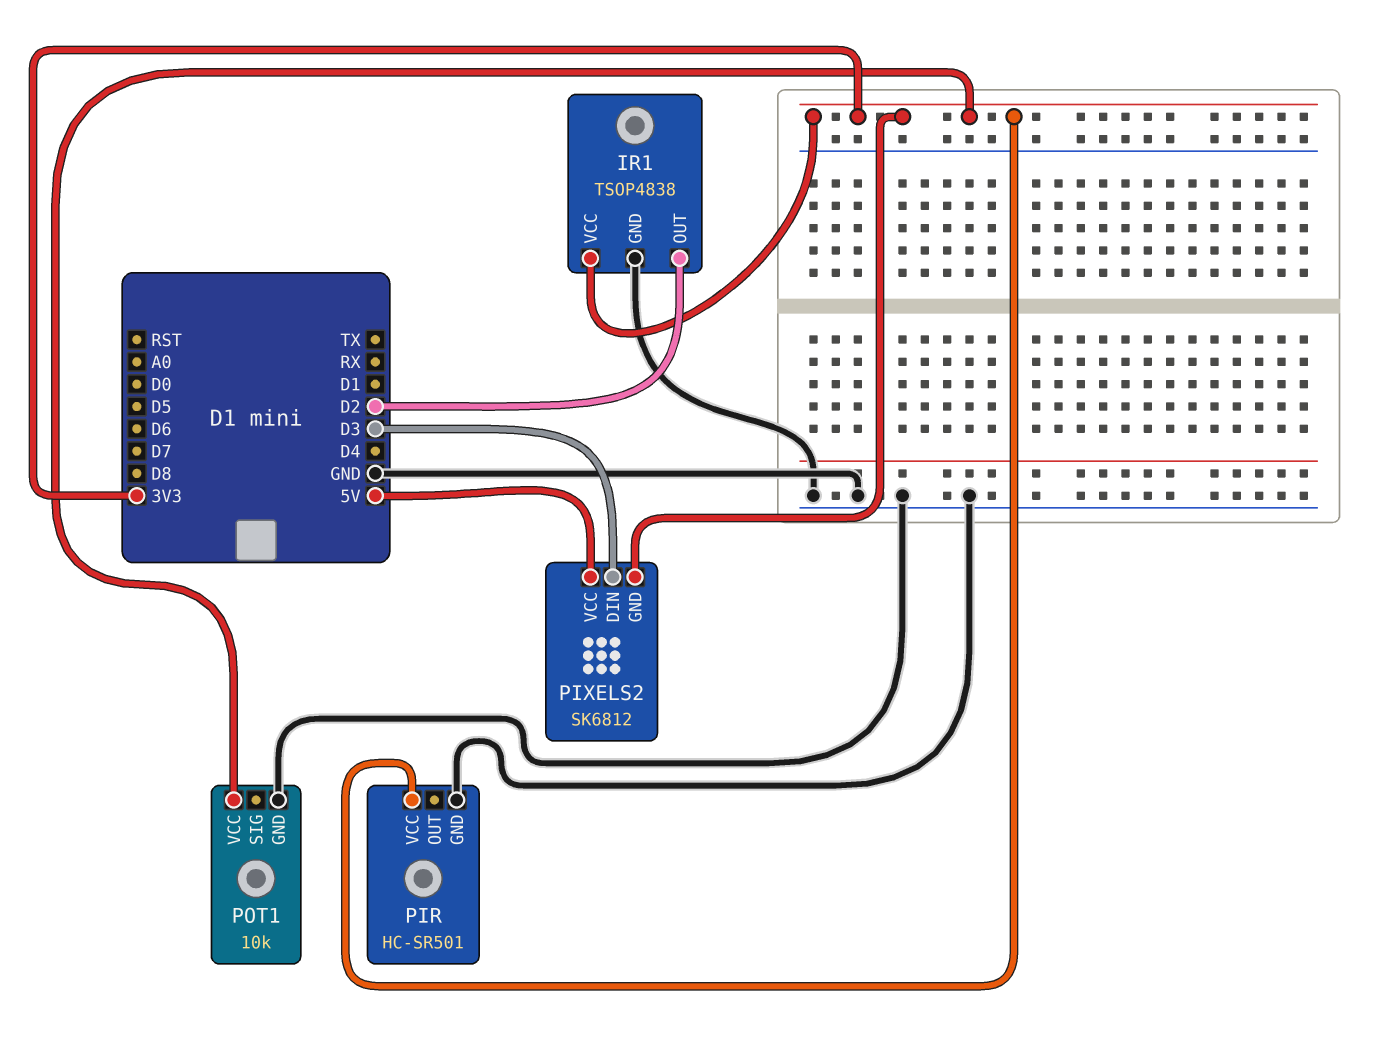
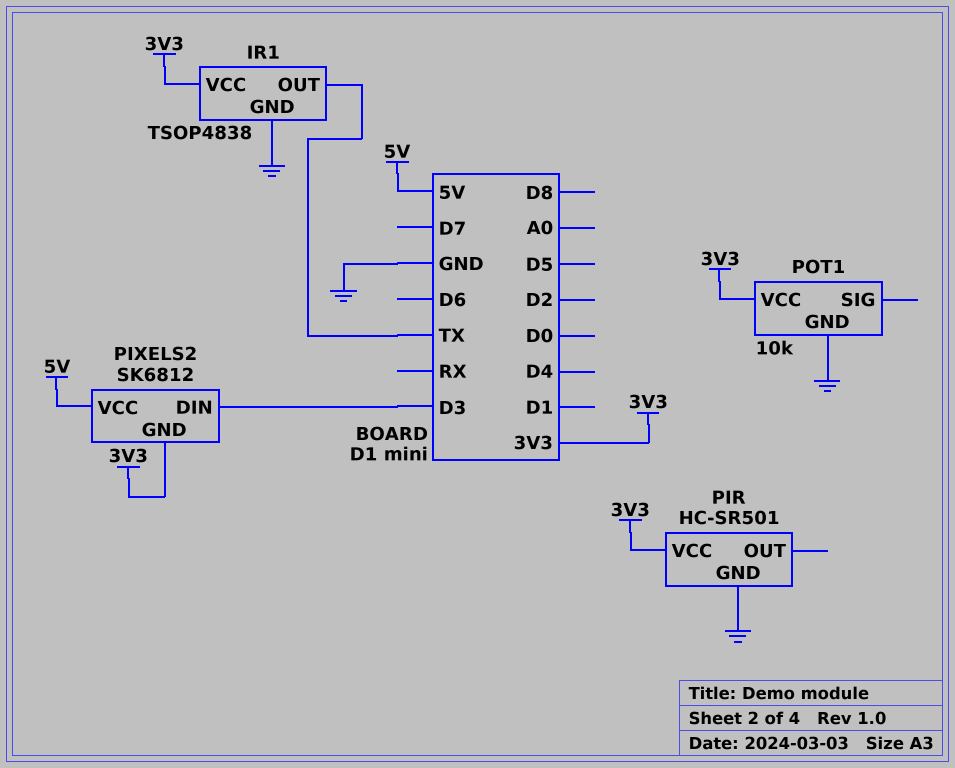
IR1 pin OUT: D2 -> TX

